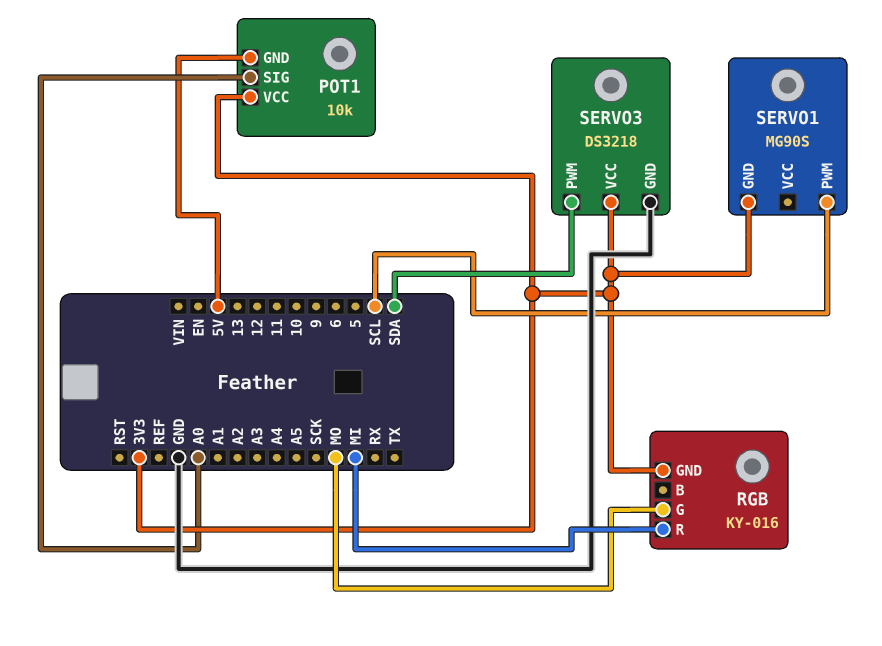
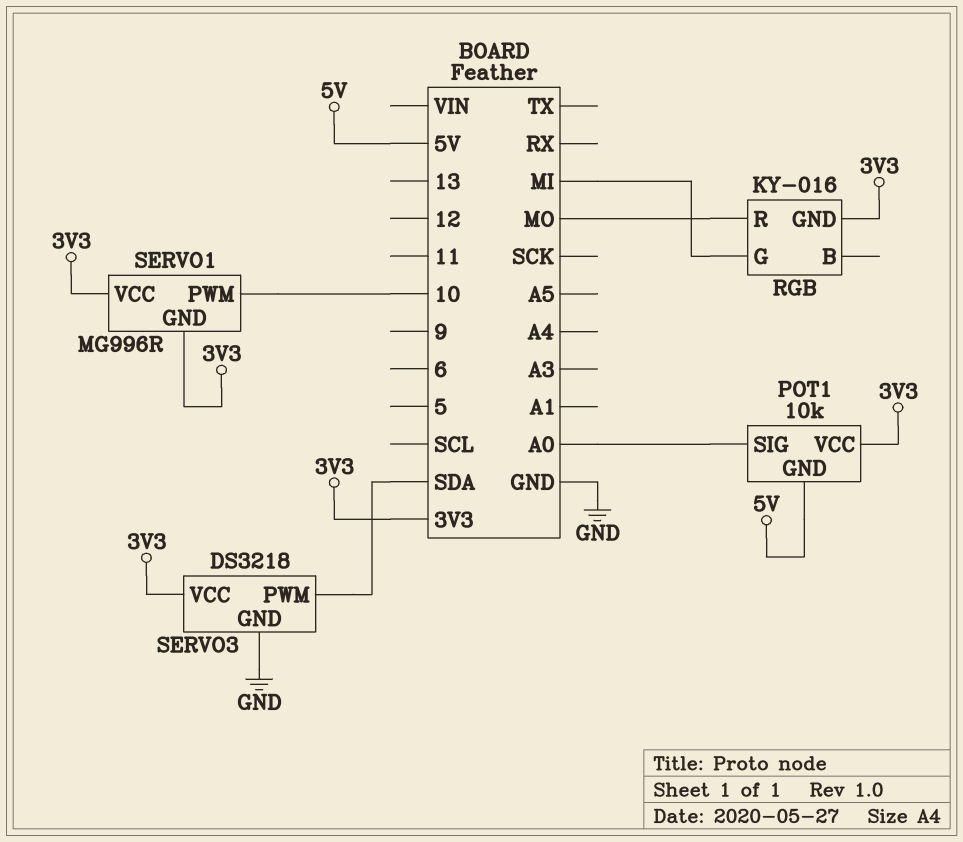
RGB pin G: MO -> MI
RGB pin R: MI -> MO
SERVO1: MG90S -> MG996R
SERVO1 pin PWM: SCL -> 10
SERVO1 pin VCC: none -> 3V3

